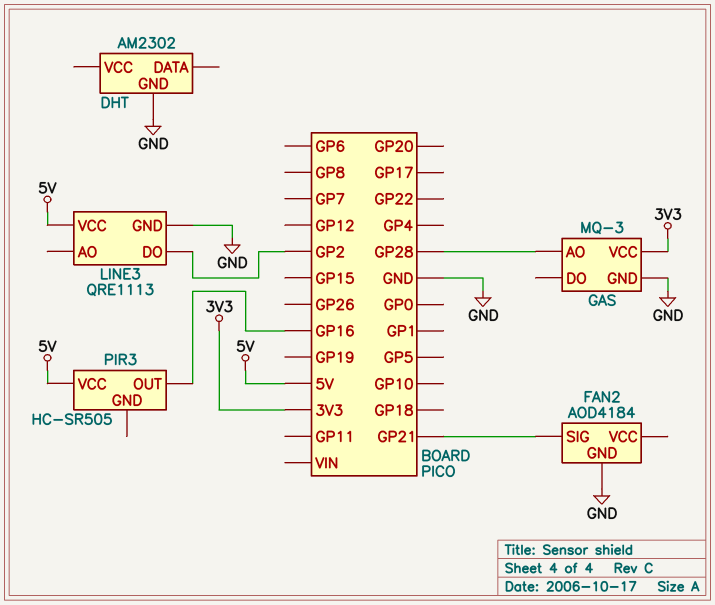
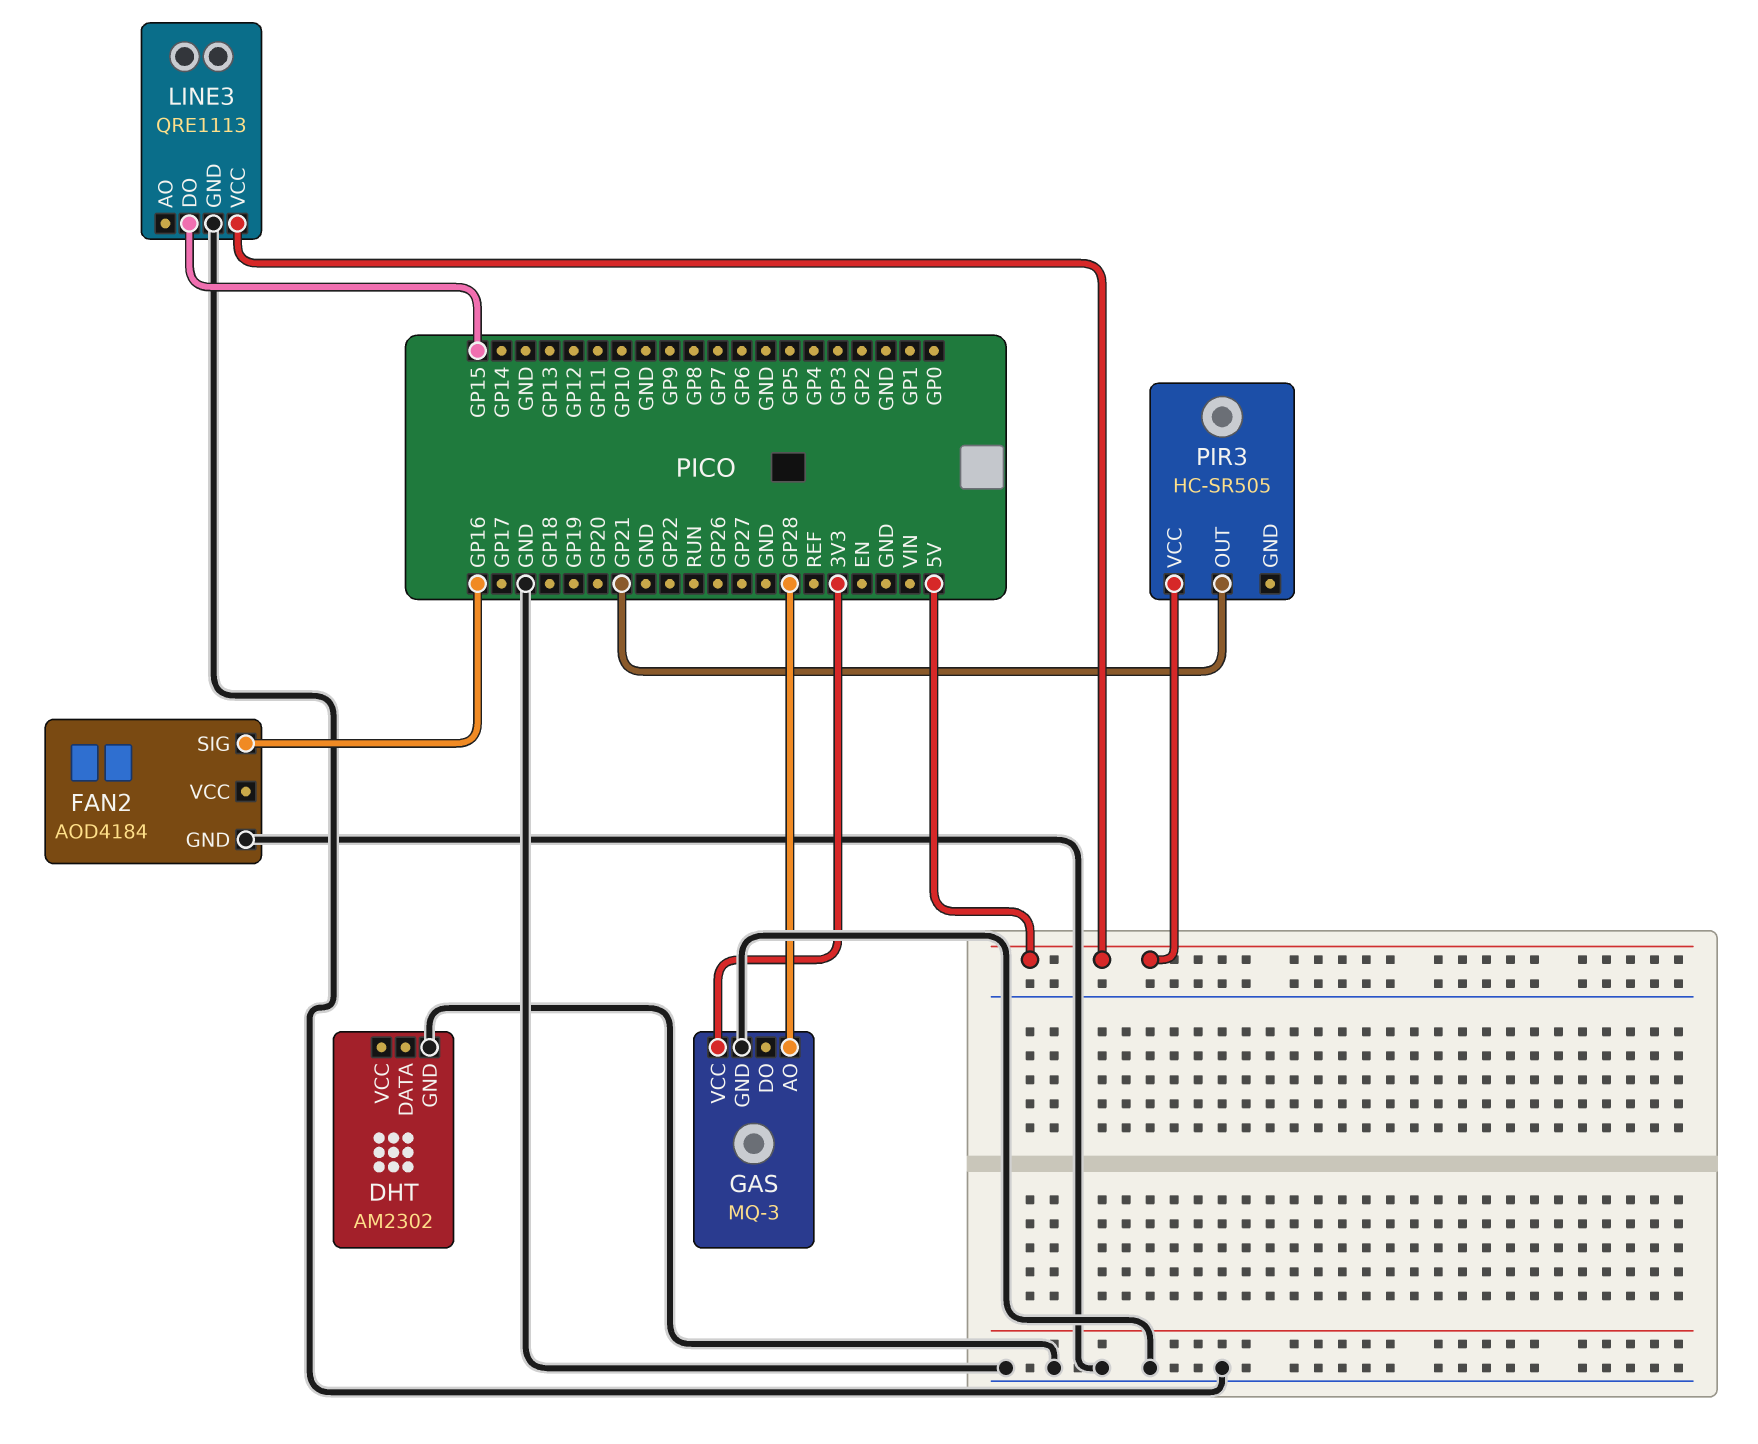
FAN2 pin SIG: GP21 -> GP16
LINE3 pin DO: GP2 -> GP15
PIR3 pin OUT: GP16 -> GP21

